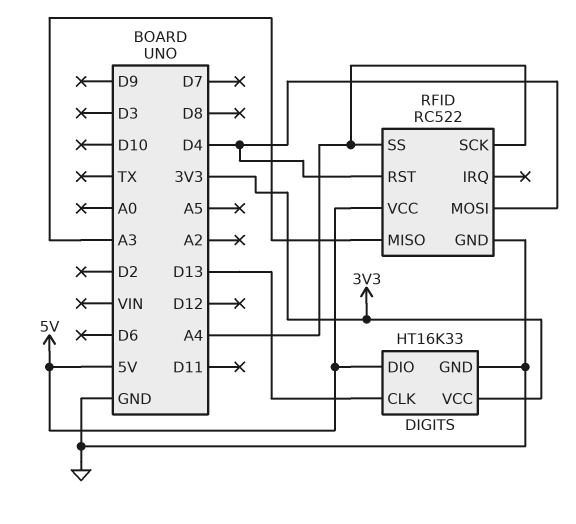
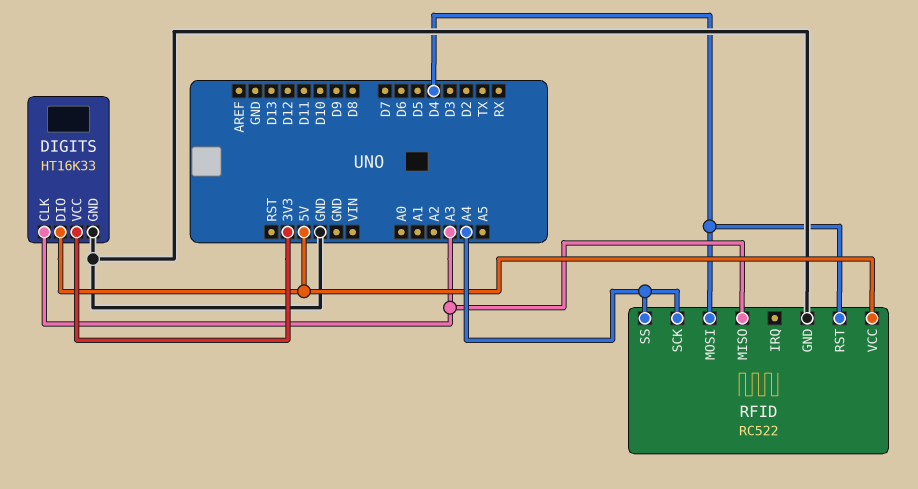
DIGITS pin CLK: D13 -> A3

